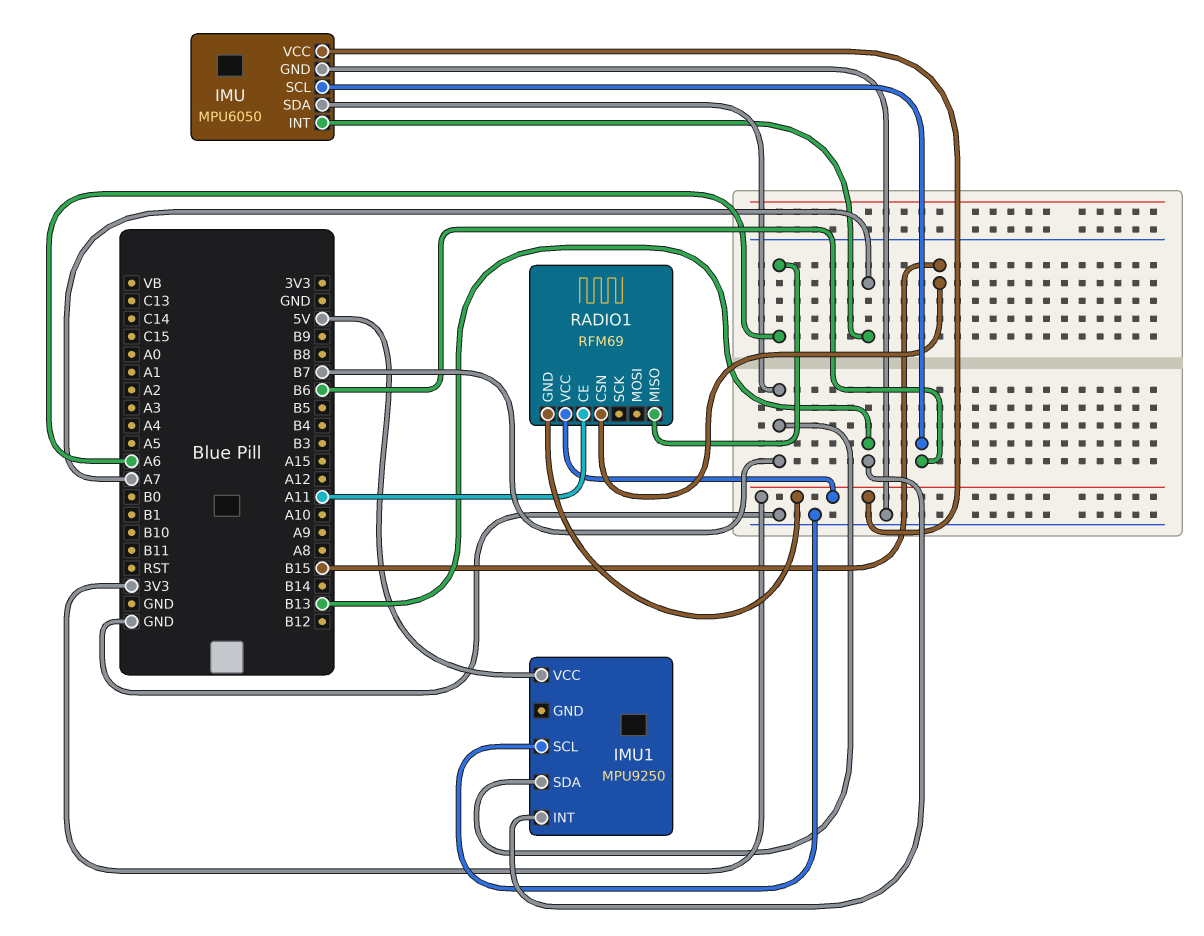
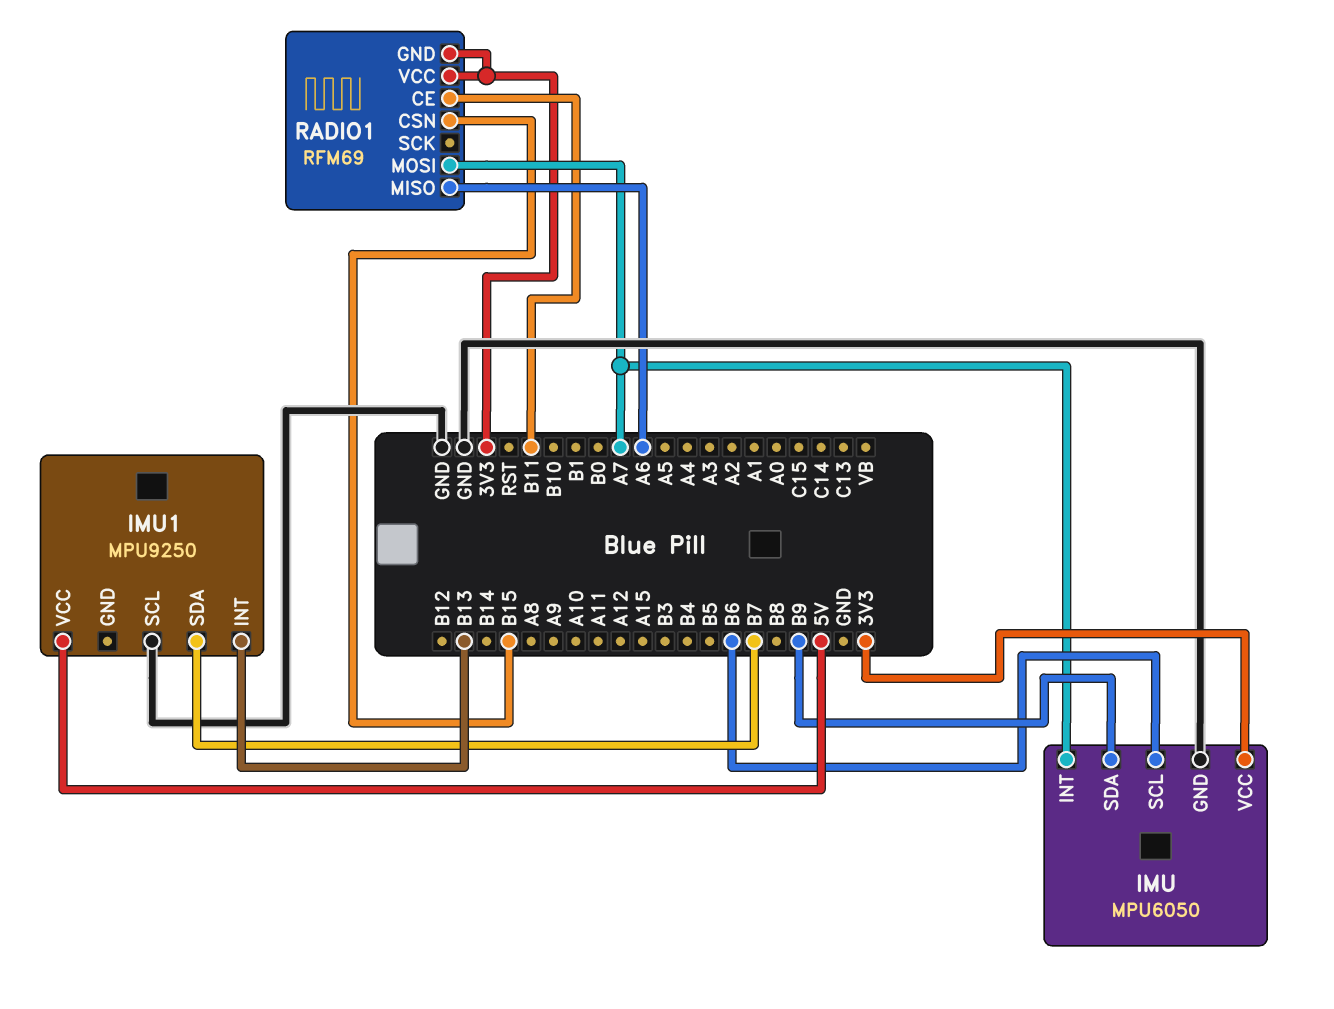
IMU pin SDA: B7 -> B9
RADIO1 pin CE: A11 -> B11
RADIO1 pin MOSI: none -> A7

